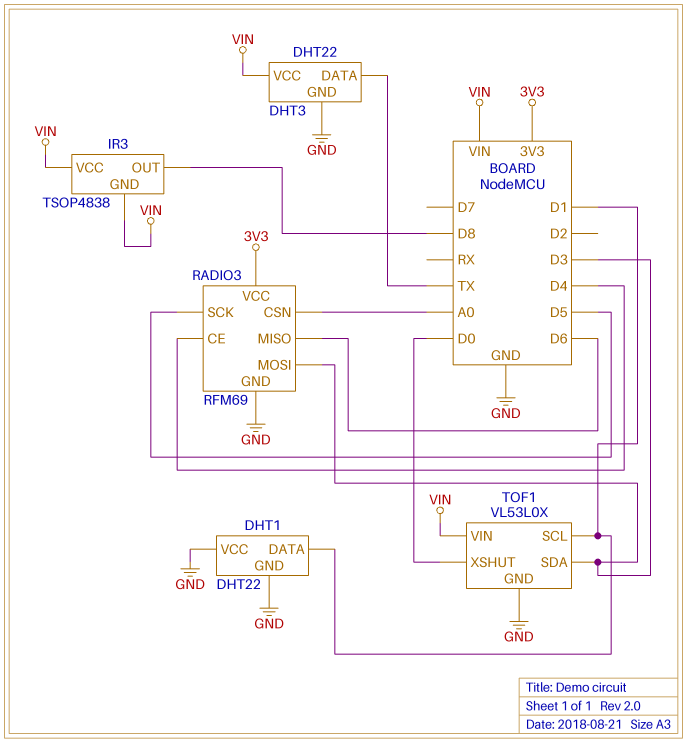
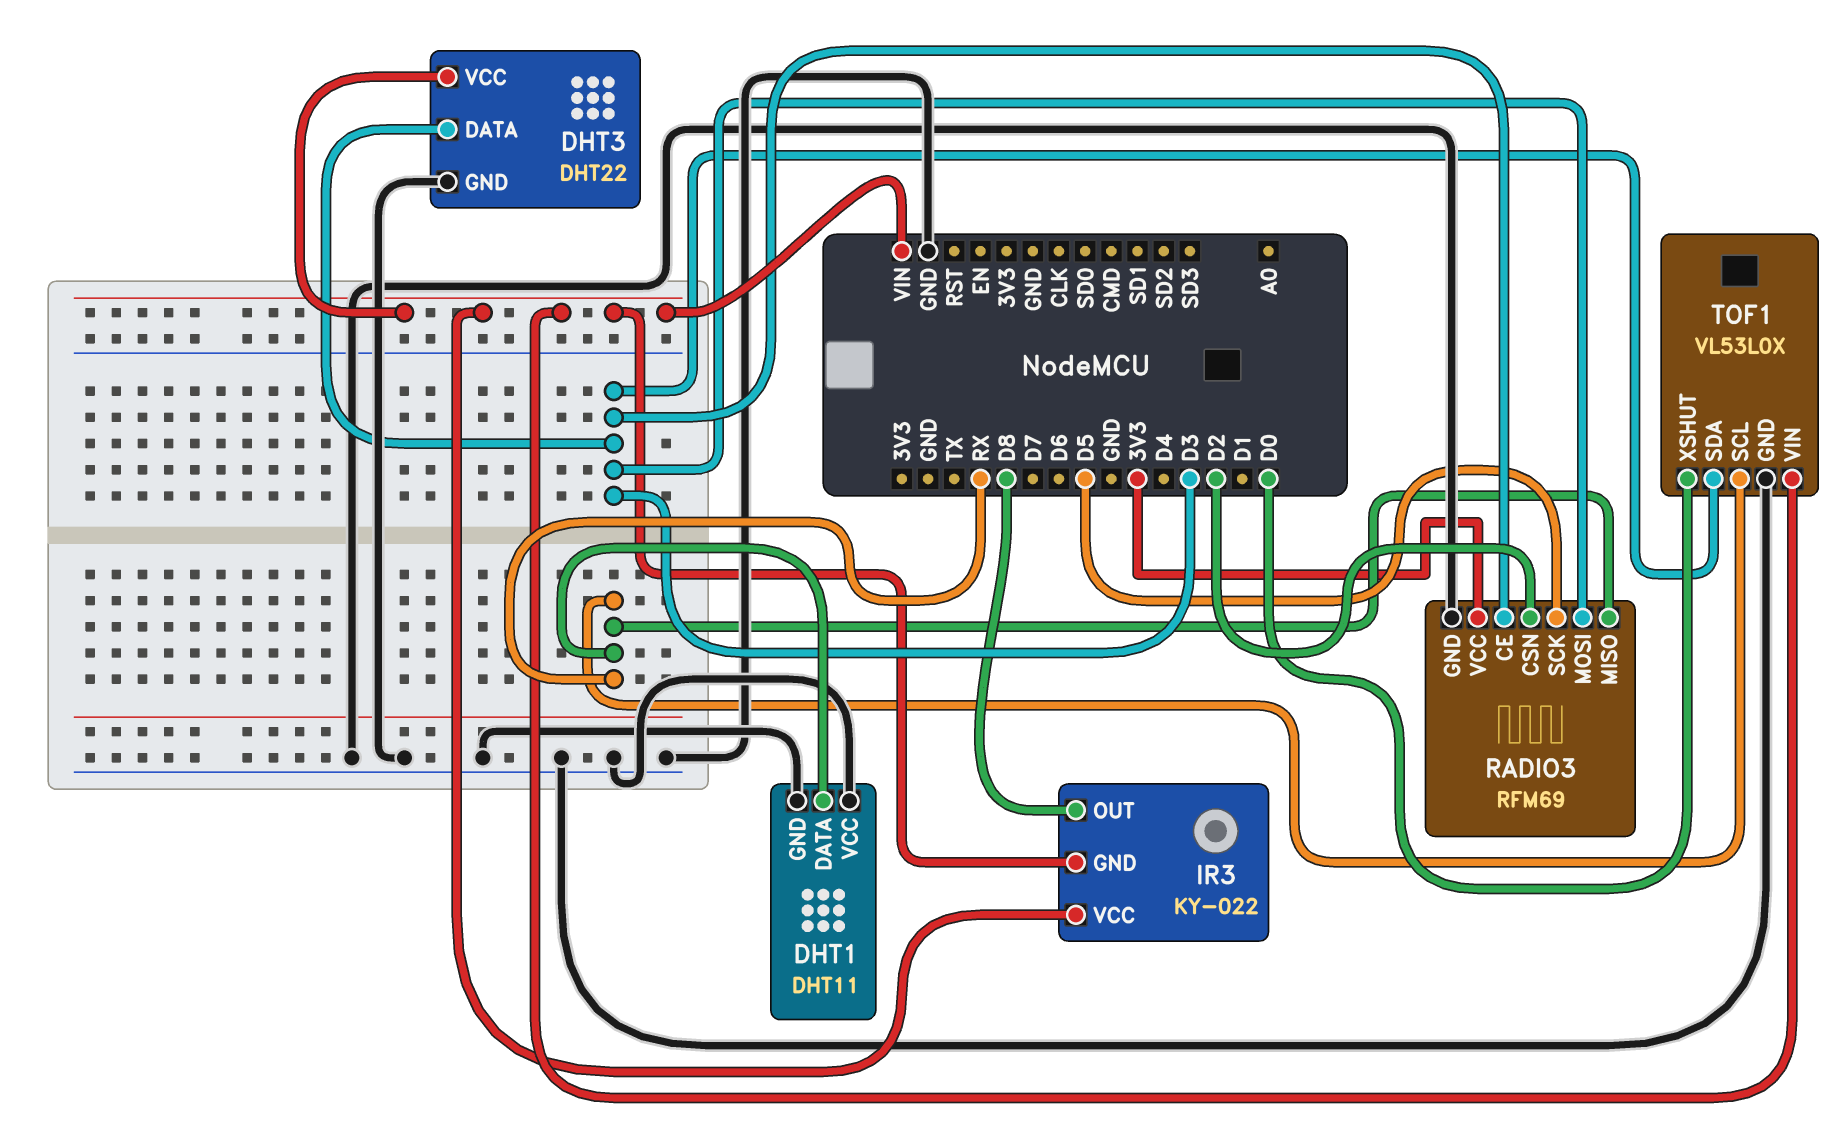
DHT1: DHT22 -> DHT11
DHT1 pin DATA: D1 -> RX
DHT3 pin DATA: TX -> D3
IR3: TSOP4838 -> KY-022
RADIO3 pin CE: D4 -> D3
RADIO3 pin CSN: A0 -> D2
RADIO3 pin MISO: D6 -> RX
TOF1 pin SCL: D1 -> RX

